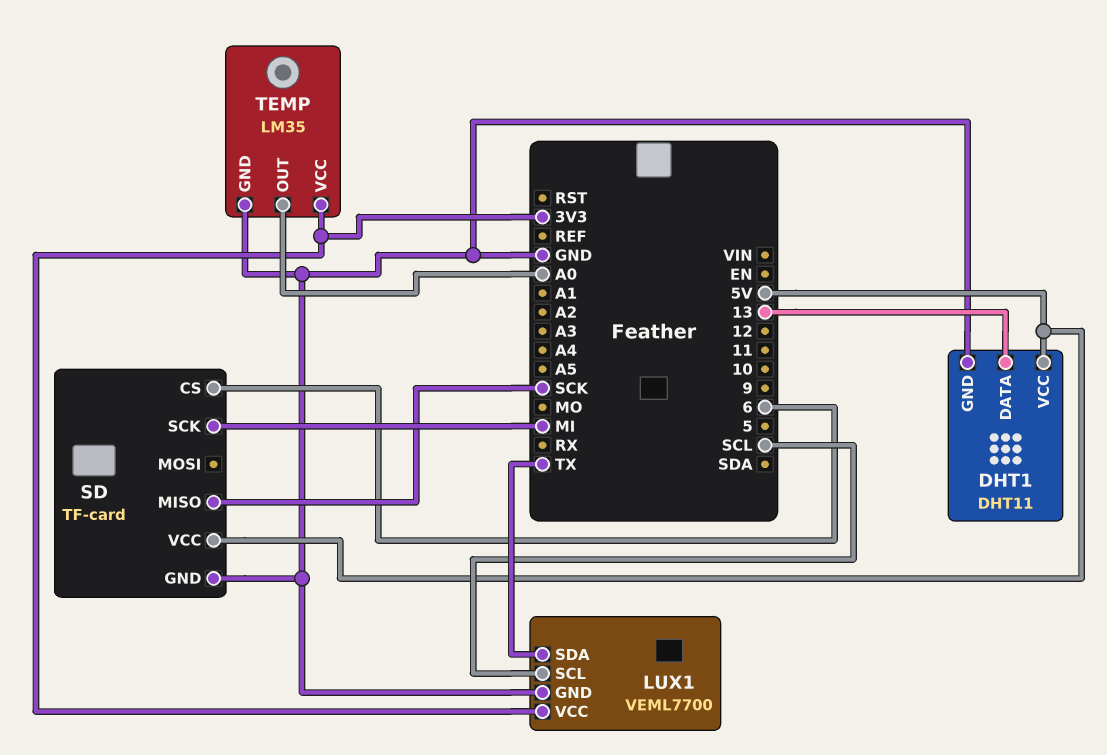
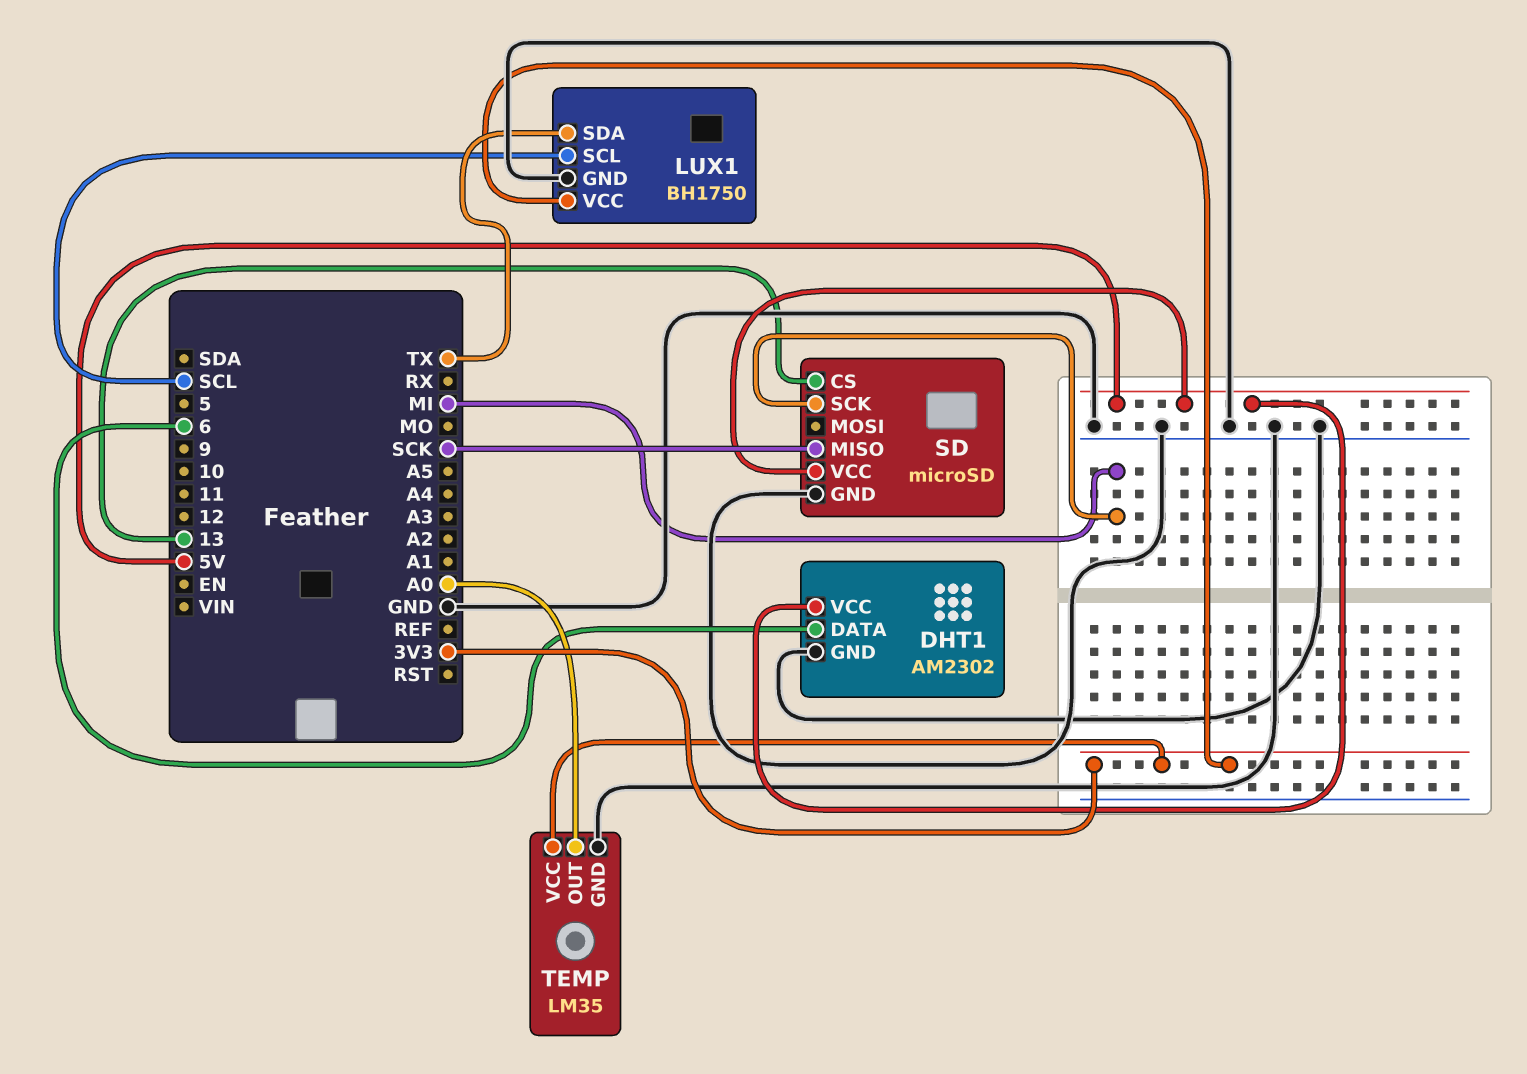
DHT1: DHT11 -> AM2302
DHT1 pin DATA: 13 -> 6
LUX1: VEML7700 -> BH1750
SD: TF-card -> microSD
SD pin CS: 6 -> 13

